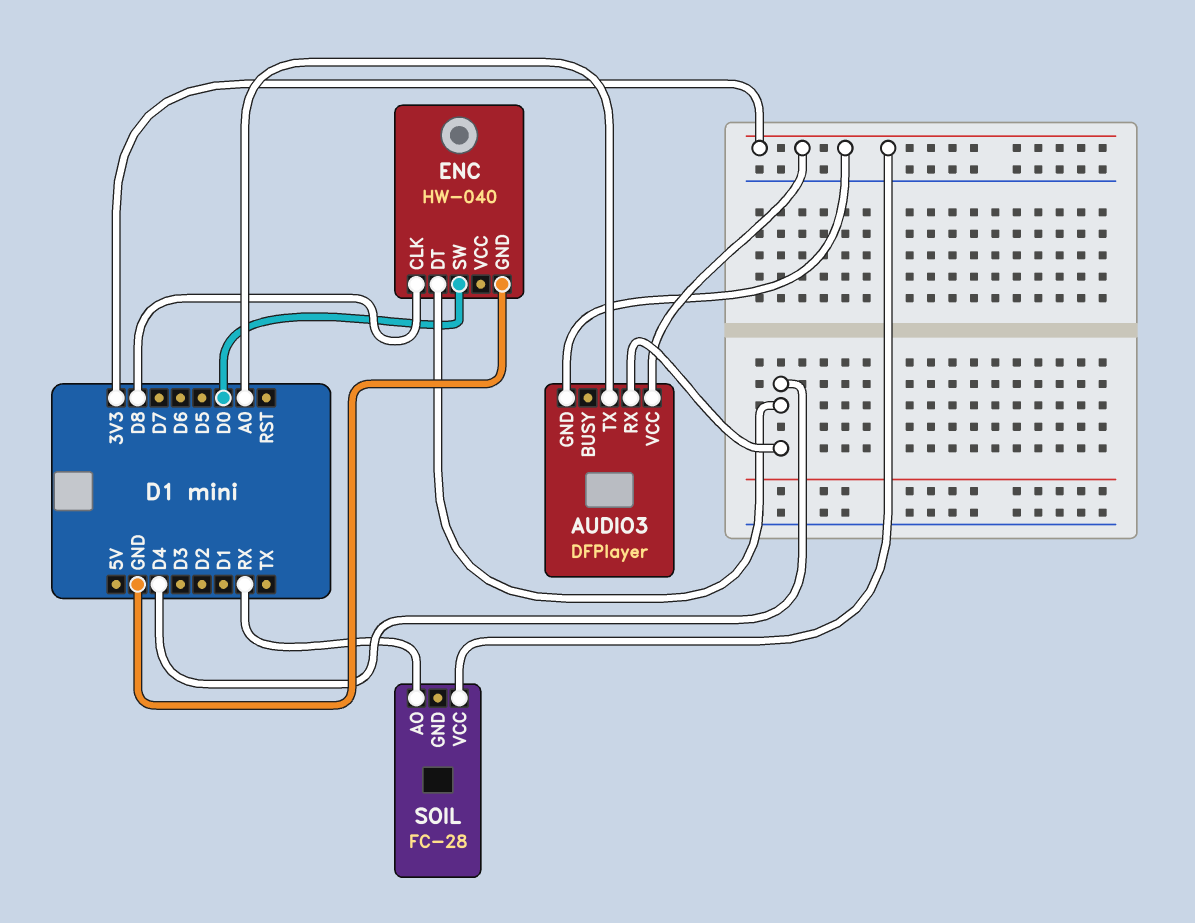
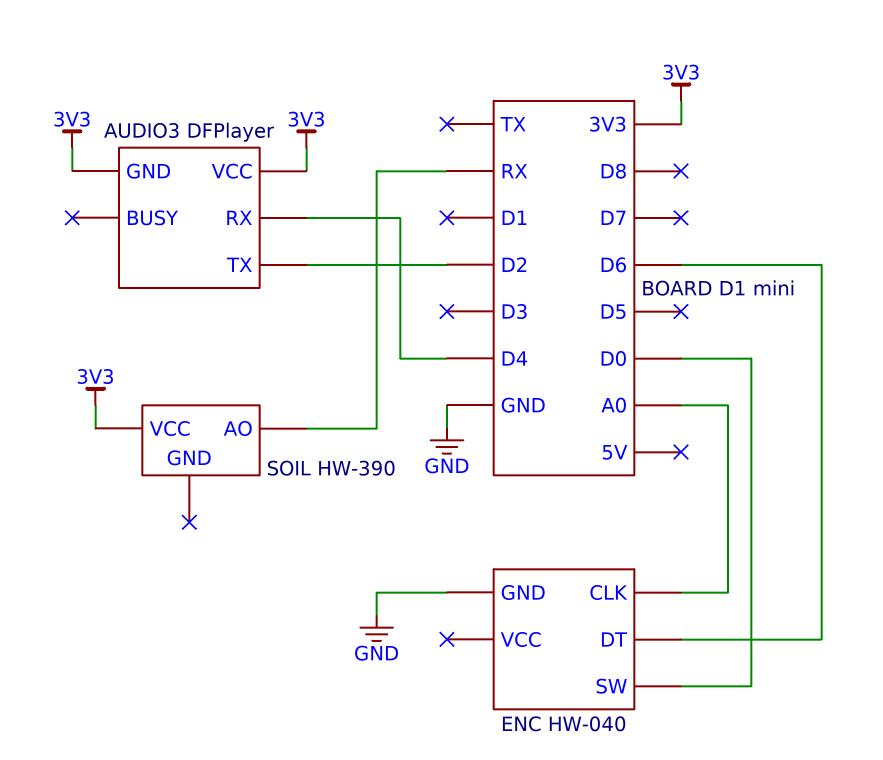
AUDIO3 pin TX: A0 -> D2
ENC pin CLK: D8 -> A0
ENC pin DT: D4 -> D6
SOIL: FC-28 -> HW-390

